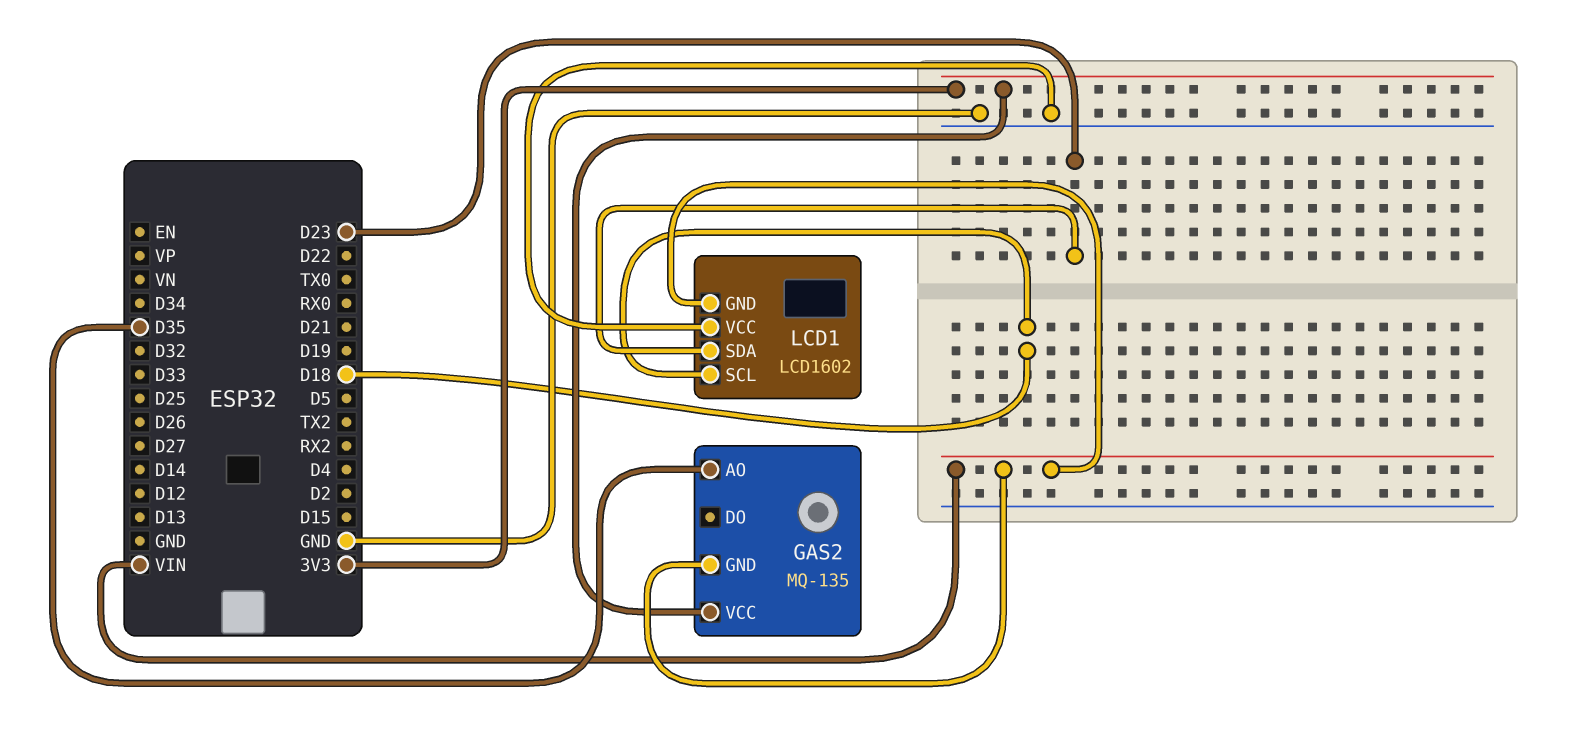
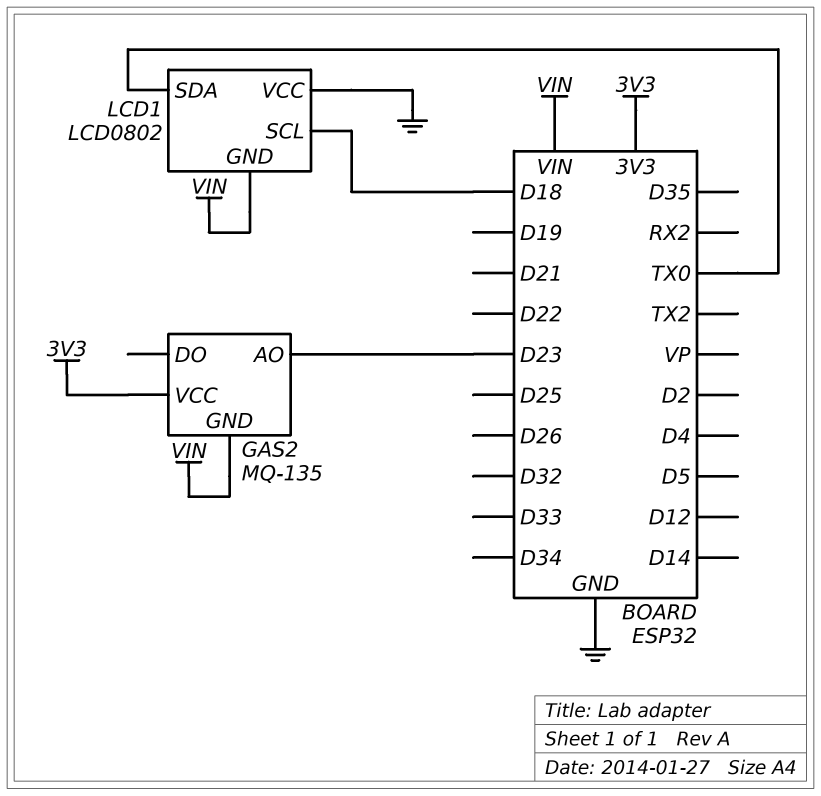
GAS2 pin AO: D35 -> D23
LCD1: LCD1602 -> LCD0802
LCD1 pin SDA: D23 -> TX0

